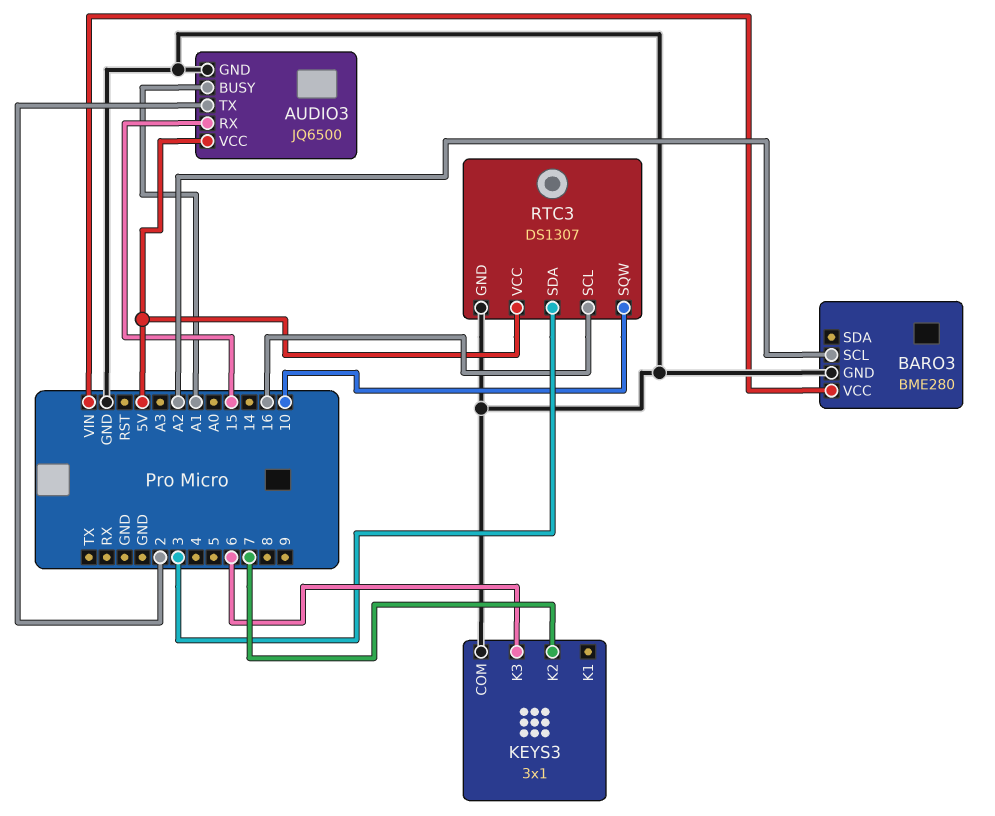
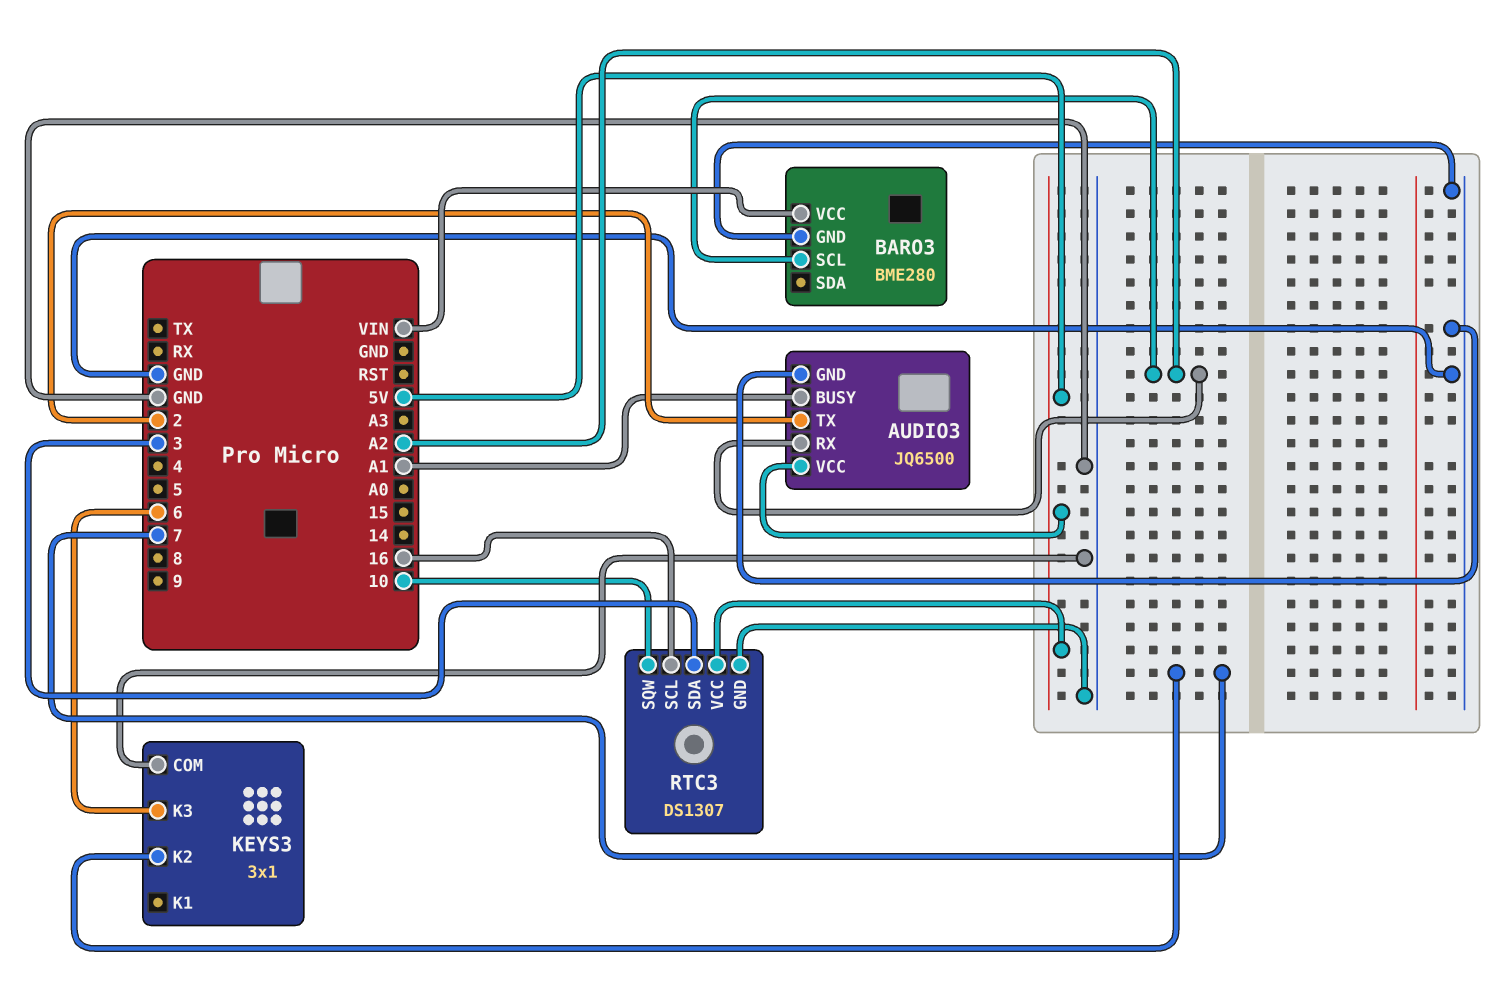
AUDIO3 pin RX: 15 -> A2

